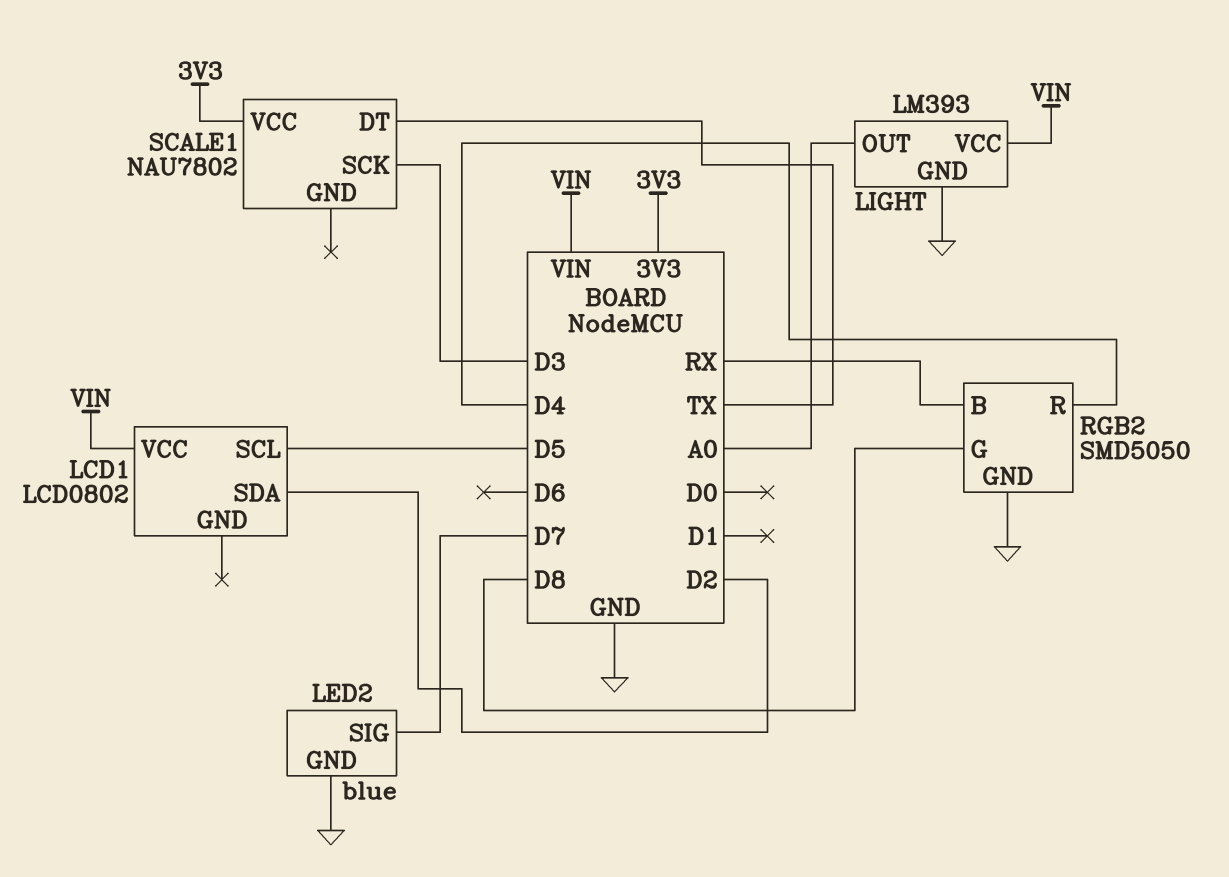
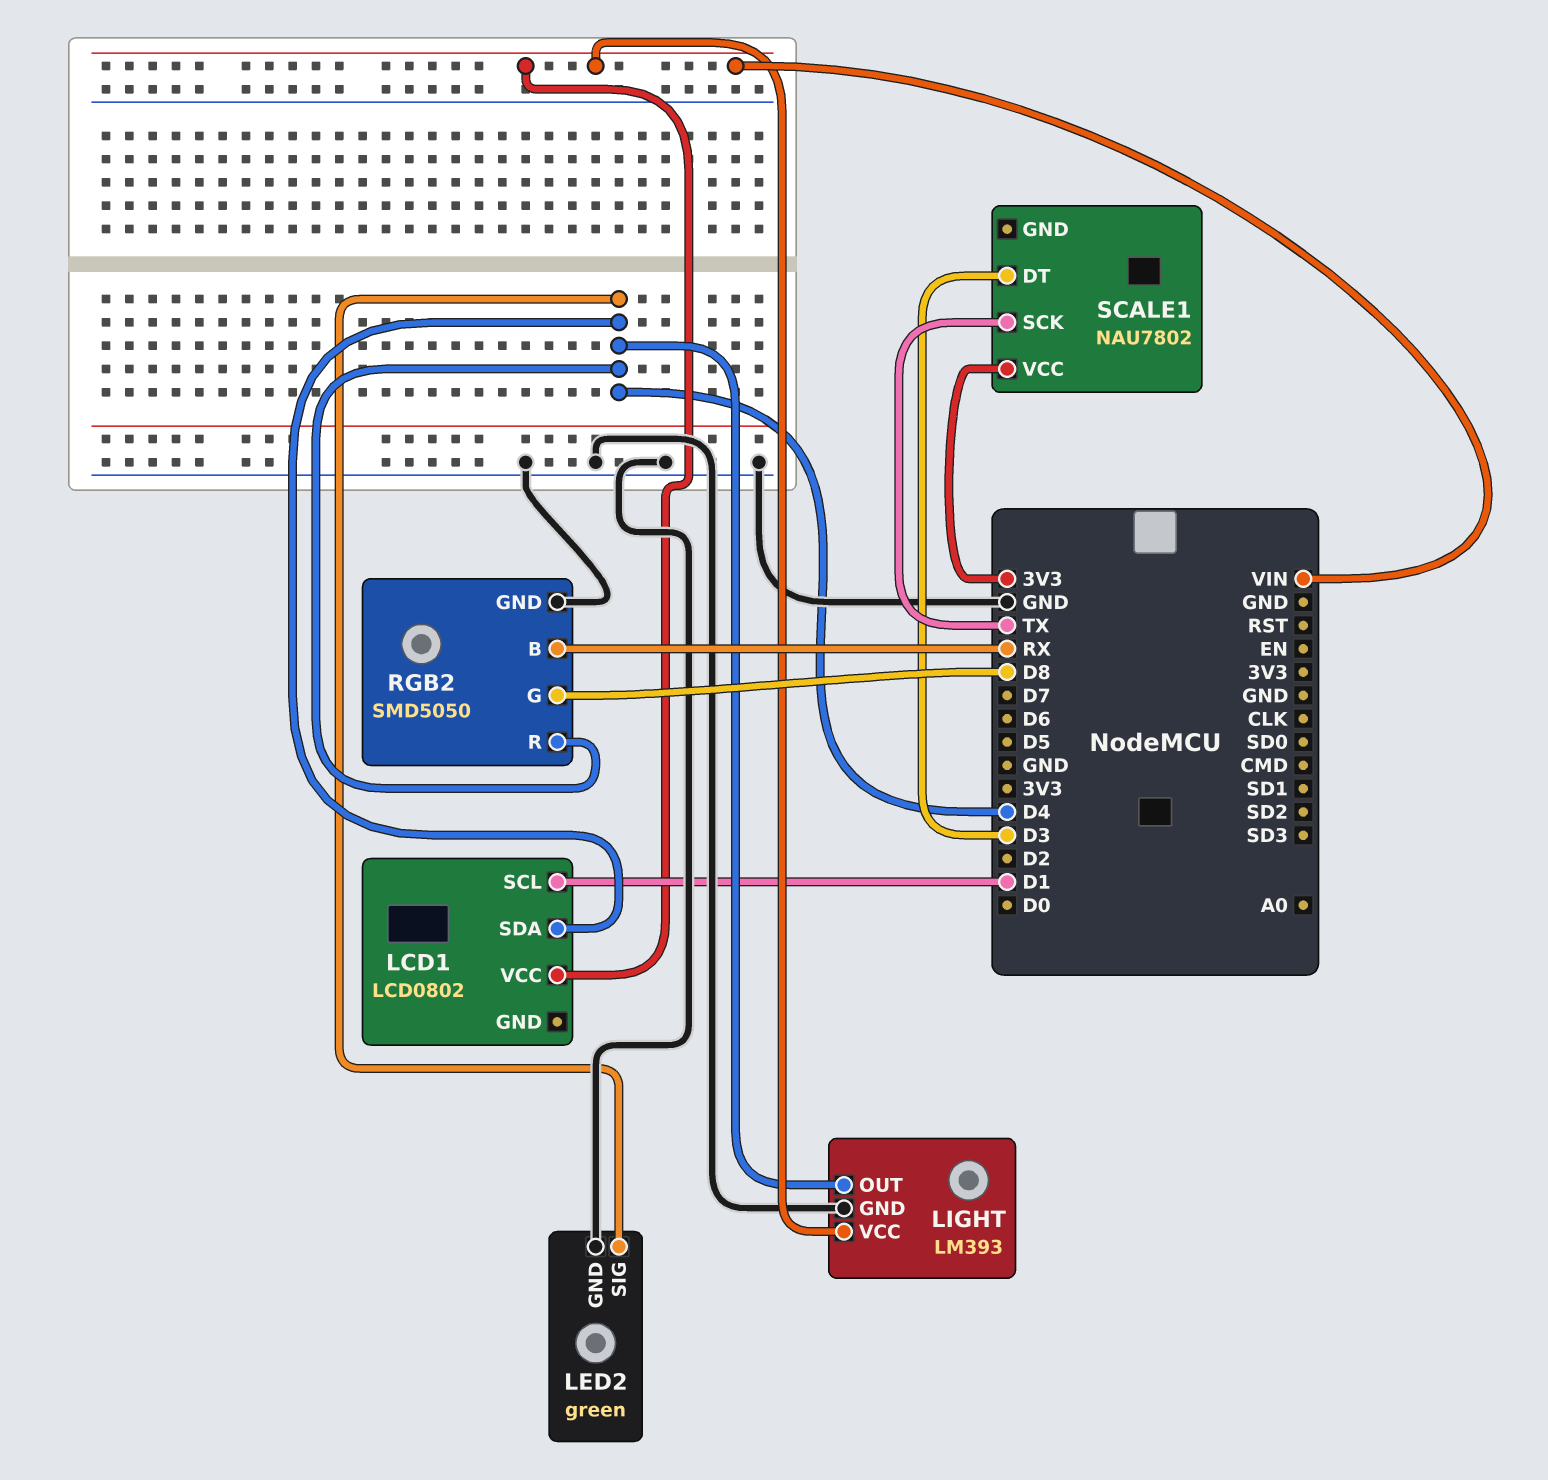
LCD1 pin SCL: D5 -> D1
LCD1 pin SDA: D2 -> D4
LED2: blue -> green
LED2 pin SIG: D7 -> D4
LIGHT pin OUT: A0 -> D4
SCALE1 pin DT: TX -> D3
SCALE1 pin SCK: D3 -> TX

